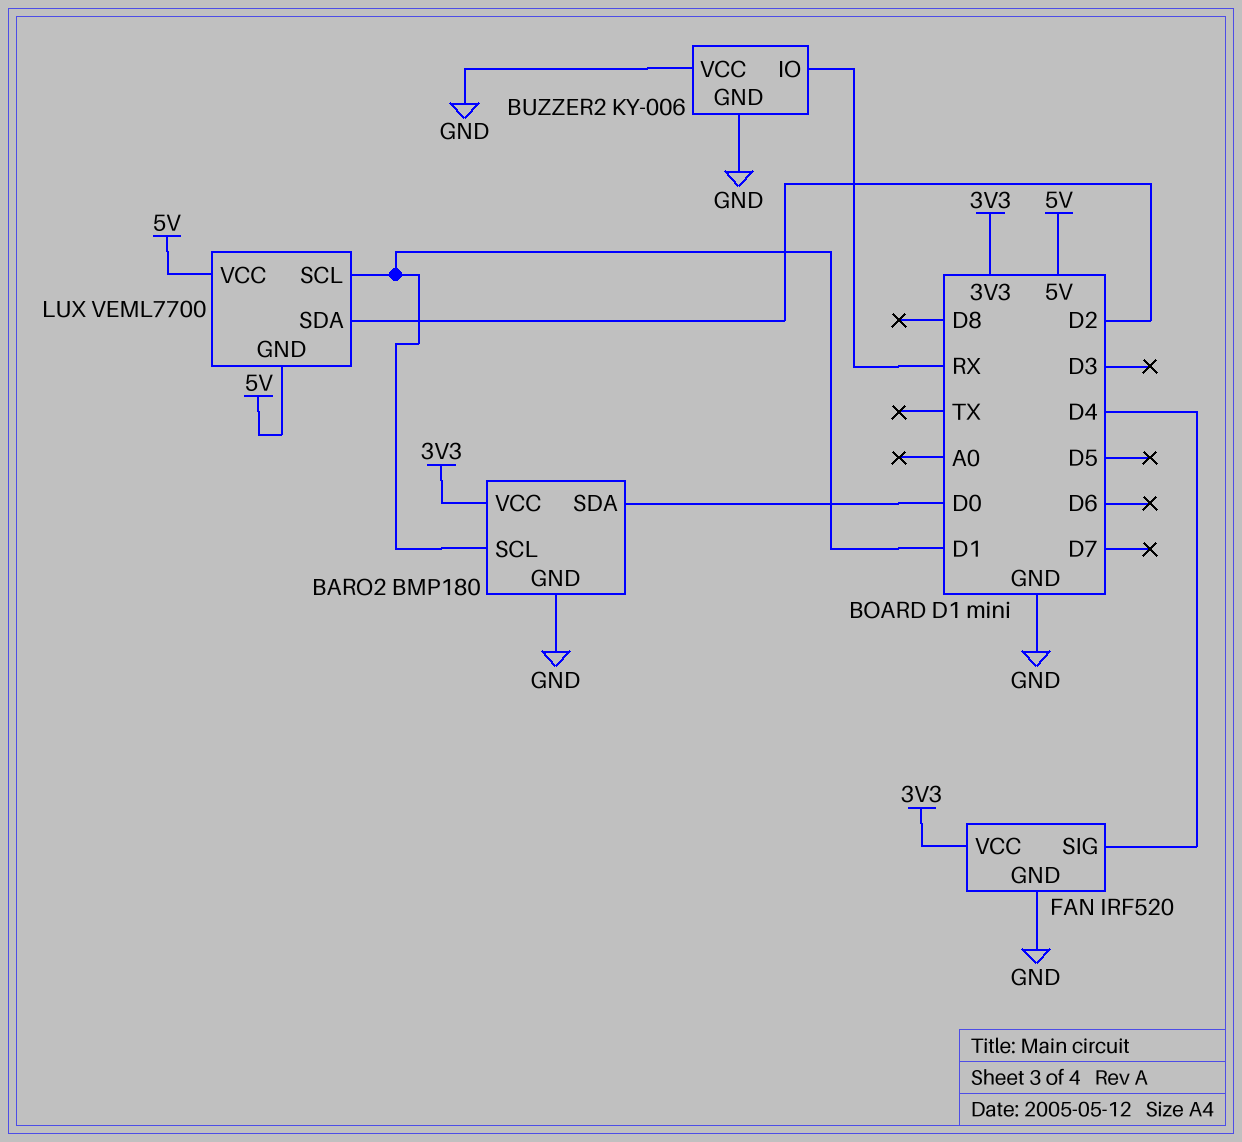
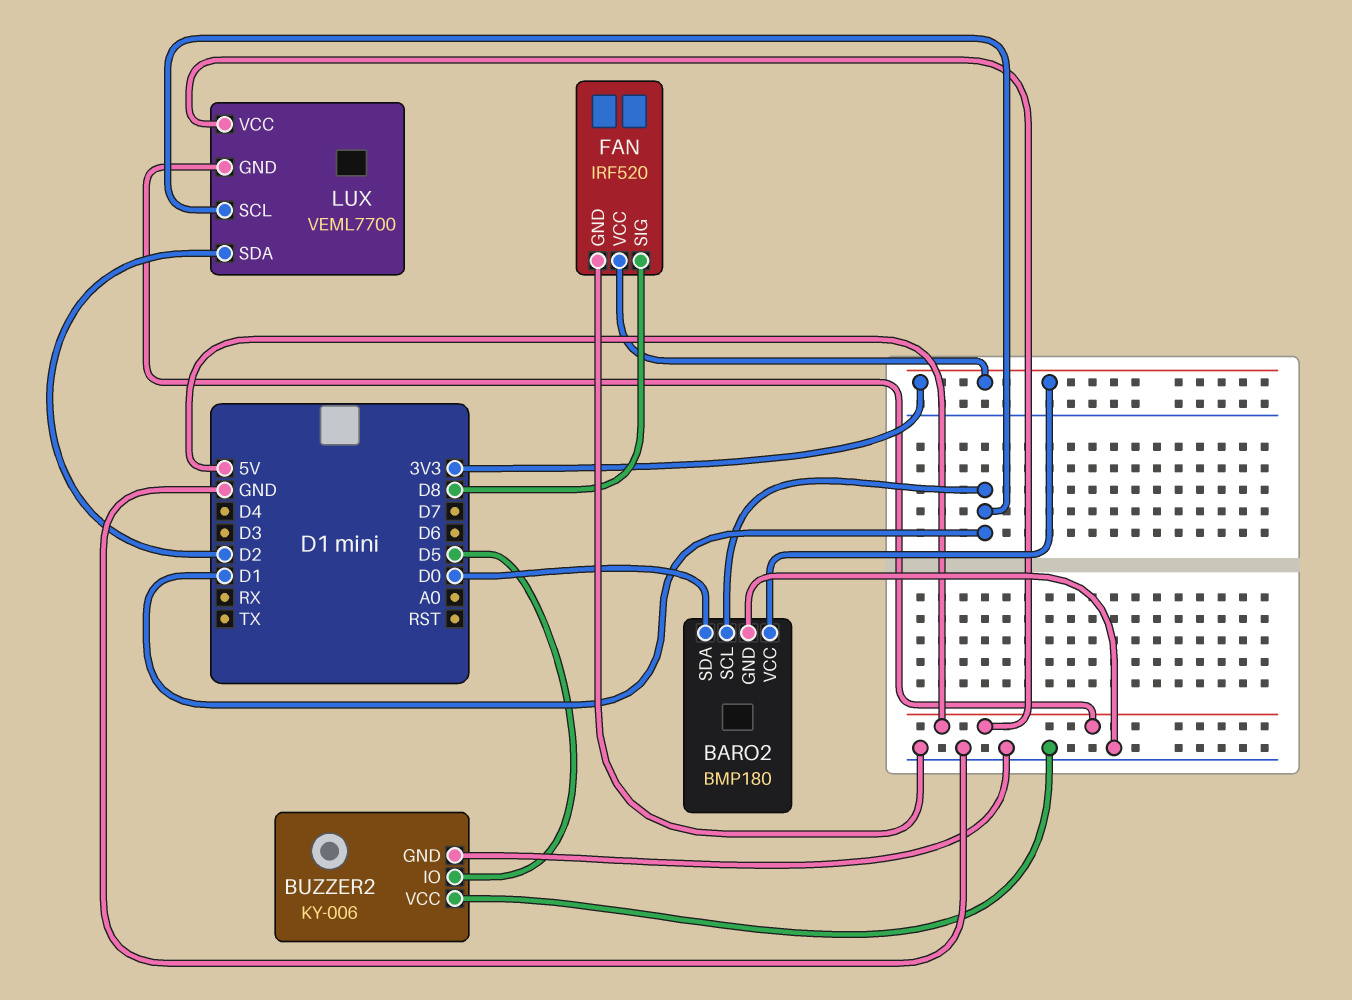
BUZZER2 pin IO: RX -> D5
FAN pin SIG: D4 -> D8

